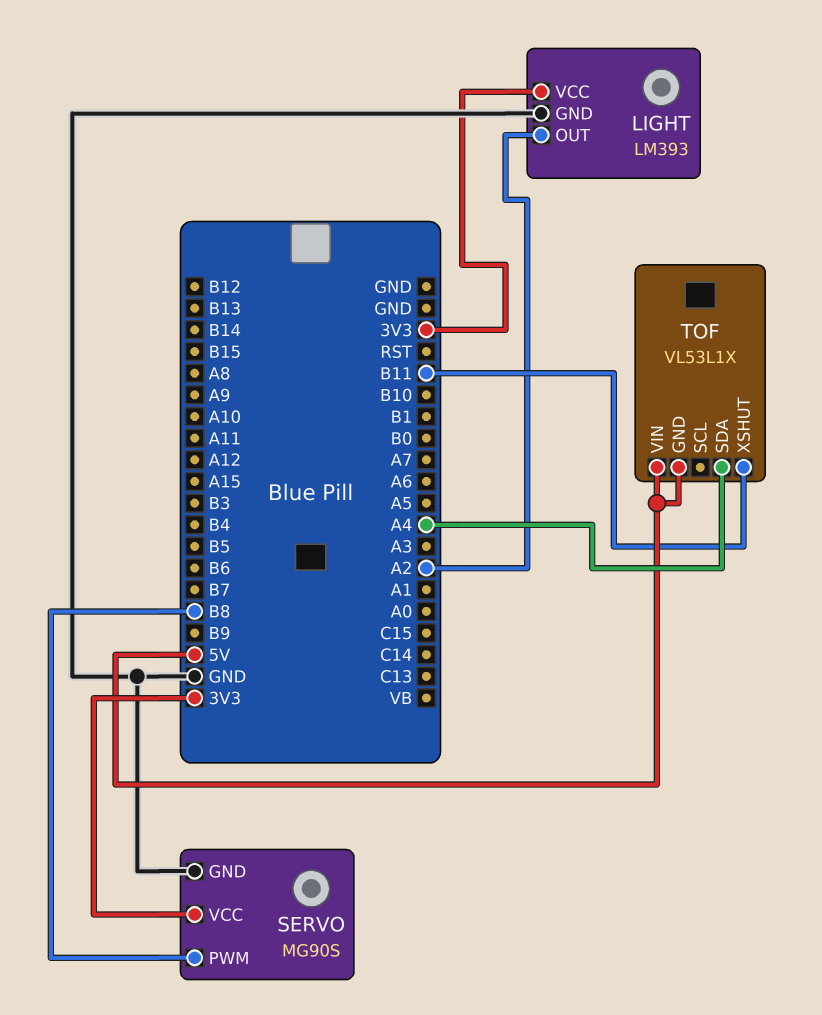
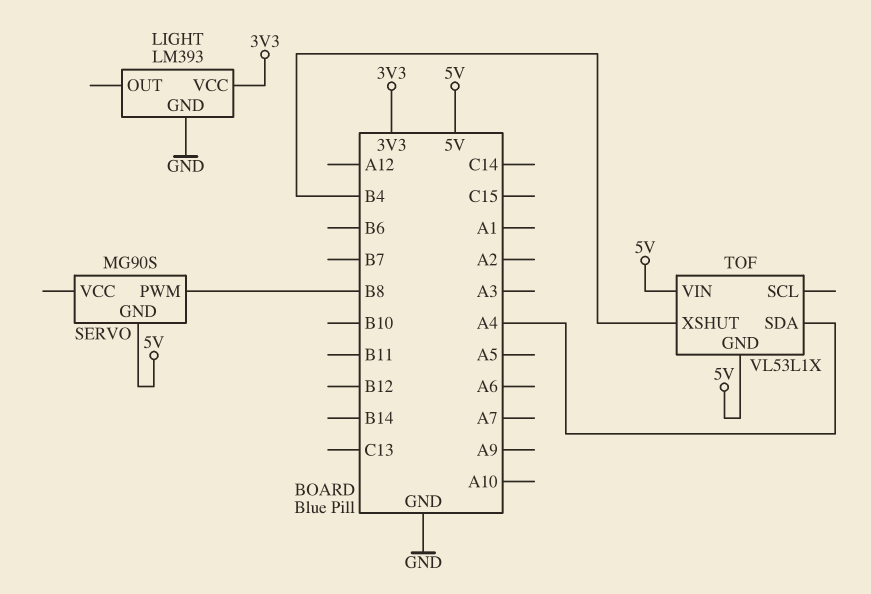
LIGHT pin OUT: A2 -> none
SERVO pin GND: GND -> 5V
SERVO pin VCC: 3V3 -> none
TOF pin XSHUT: B11 -> B4

